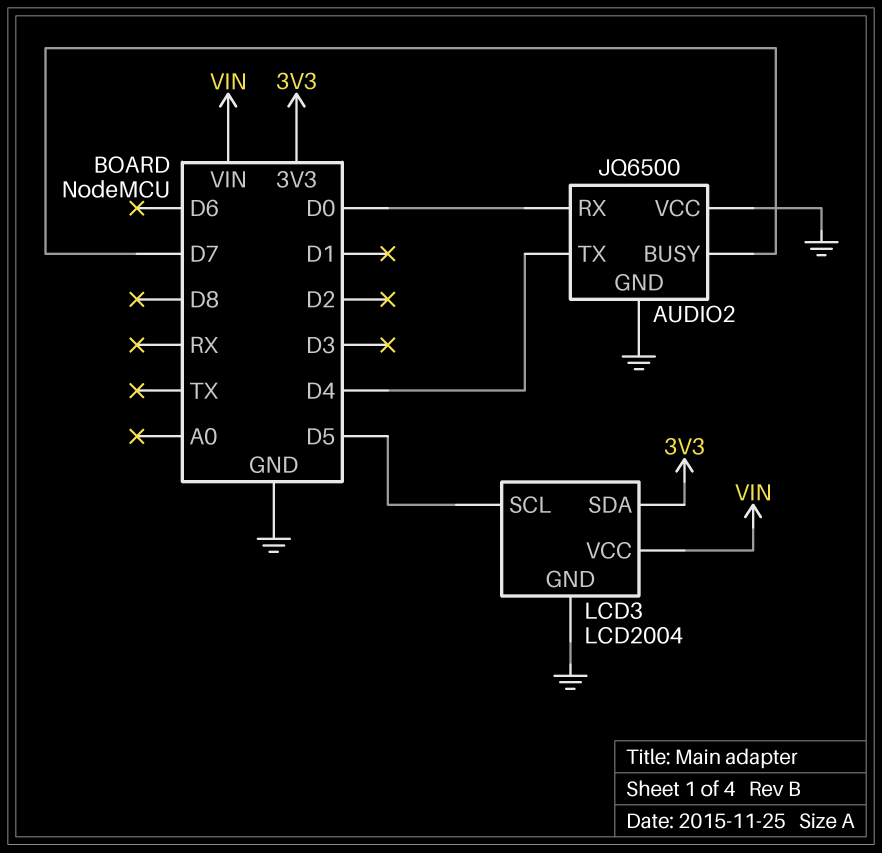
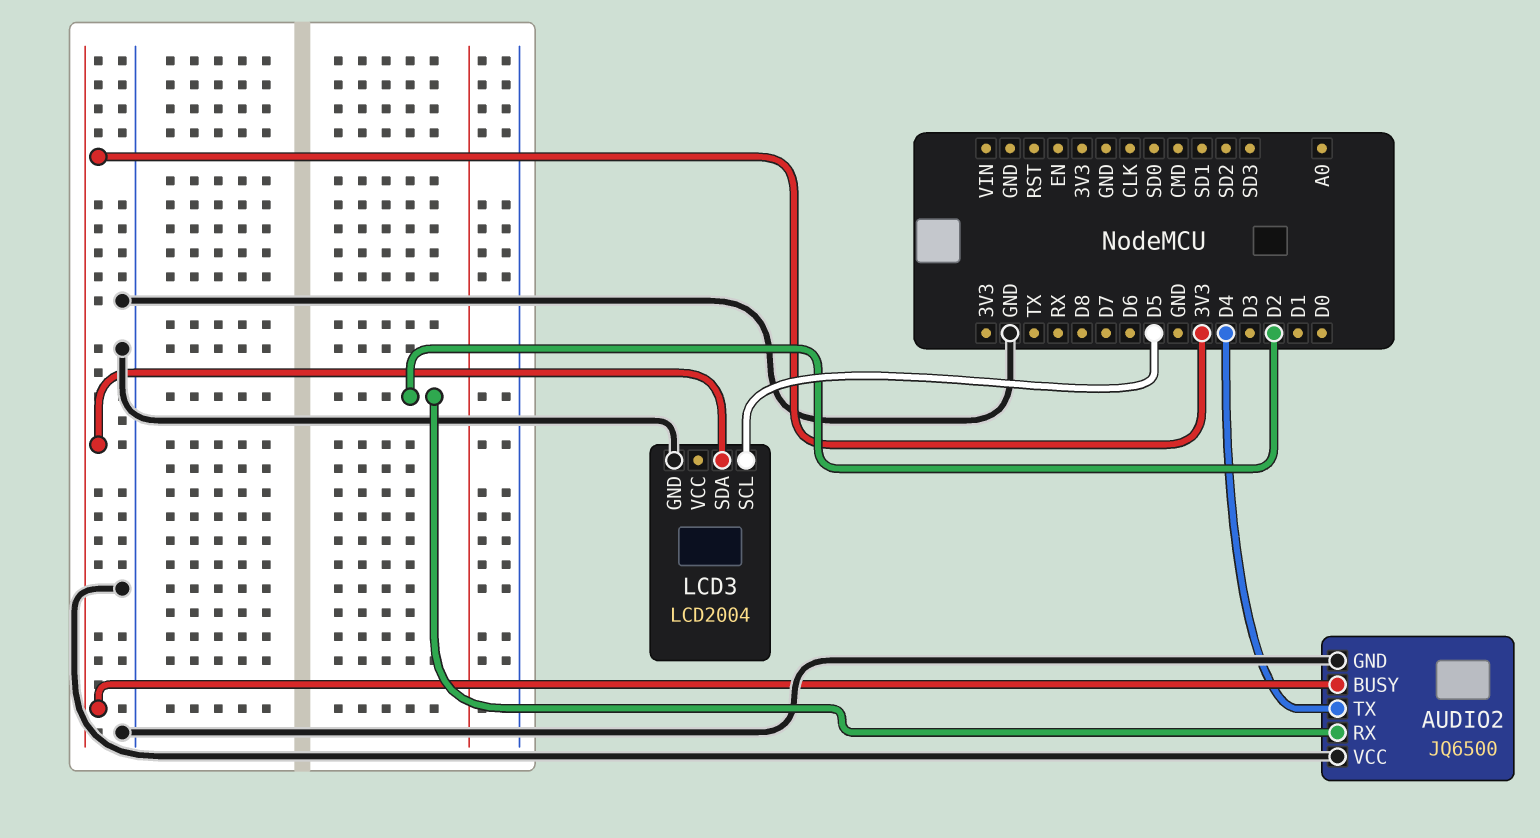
AUDIO2 pin BUSY: D7 -> 3V3
AUDIO2 pin RX: D0 -> D2
LCD3 pin VCC: VIN -> none

